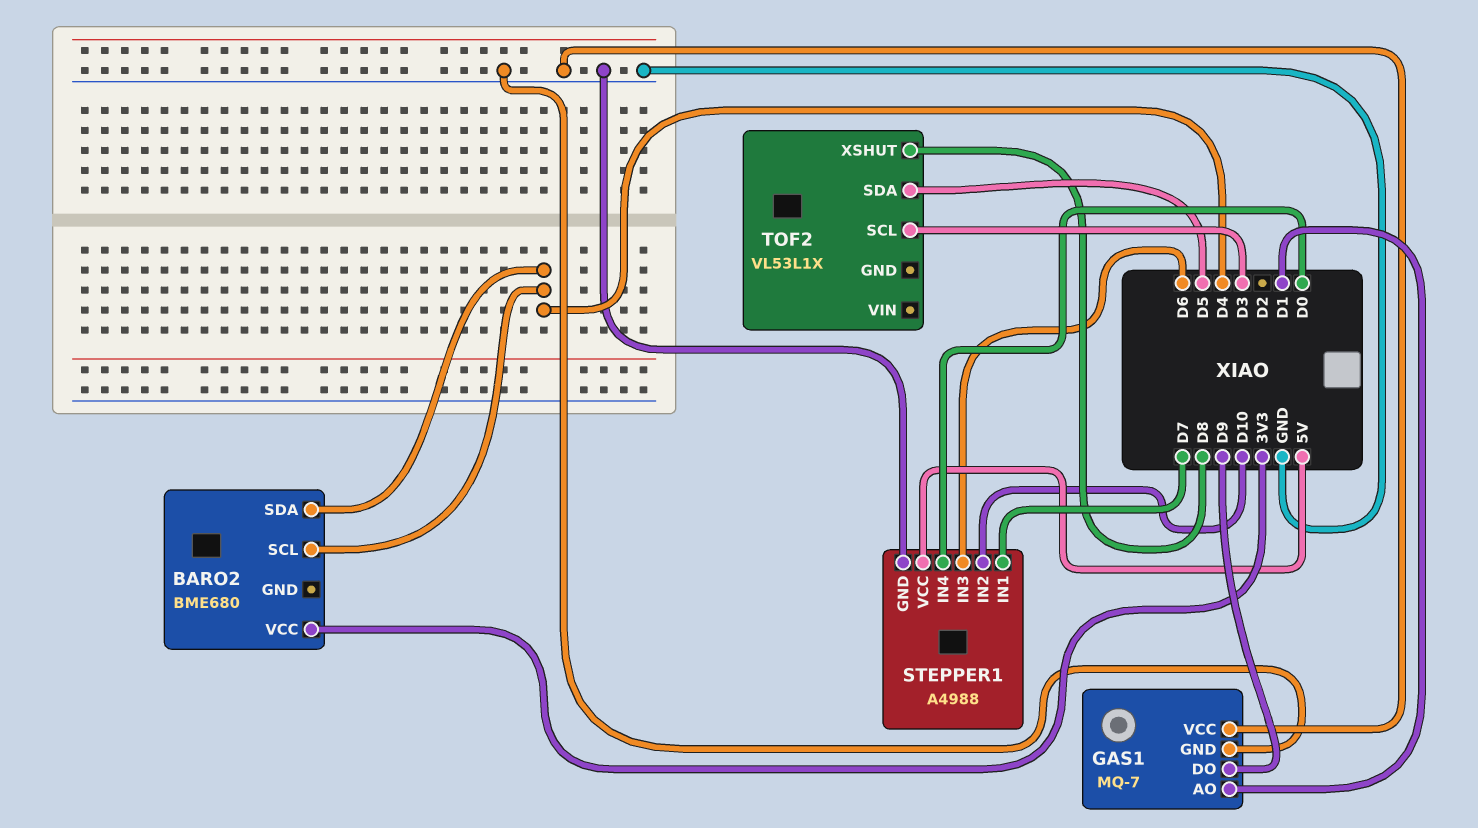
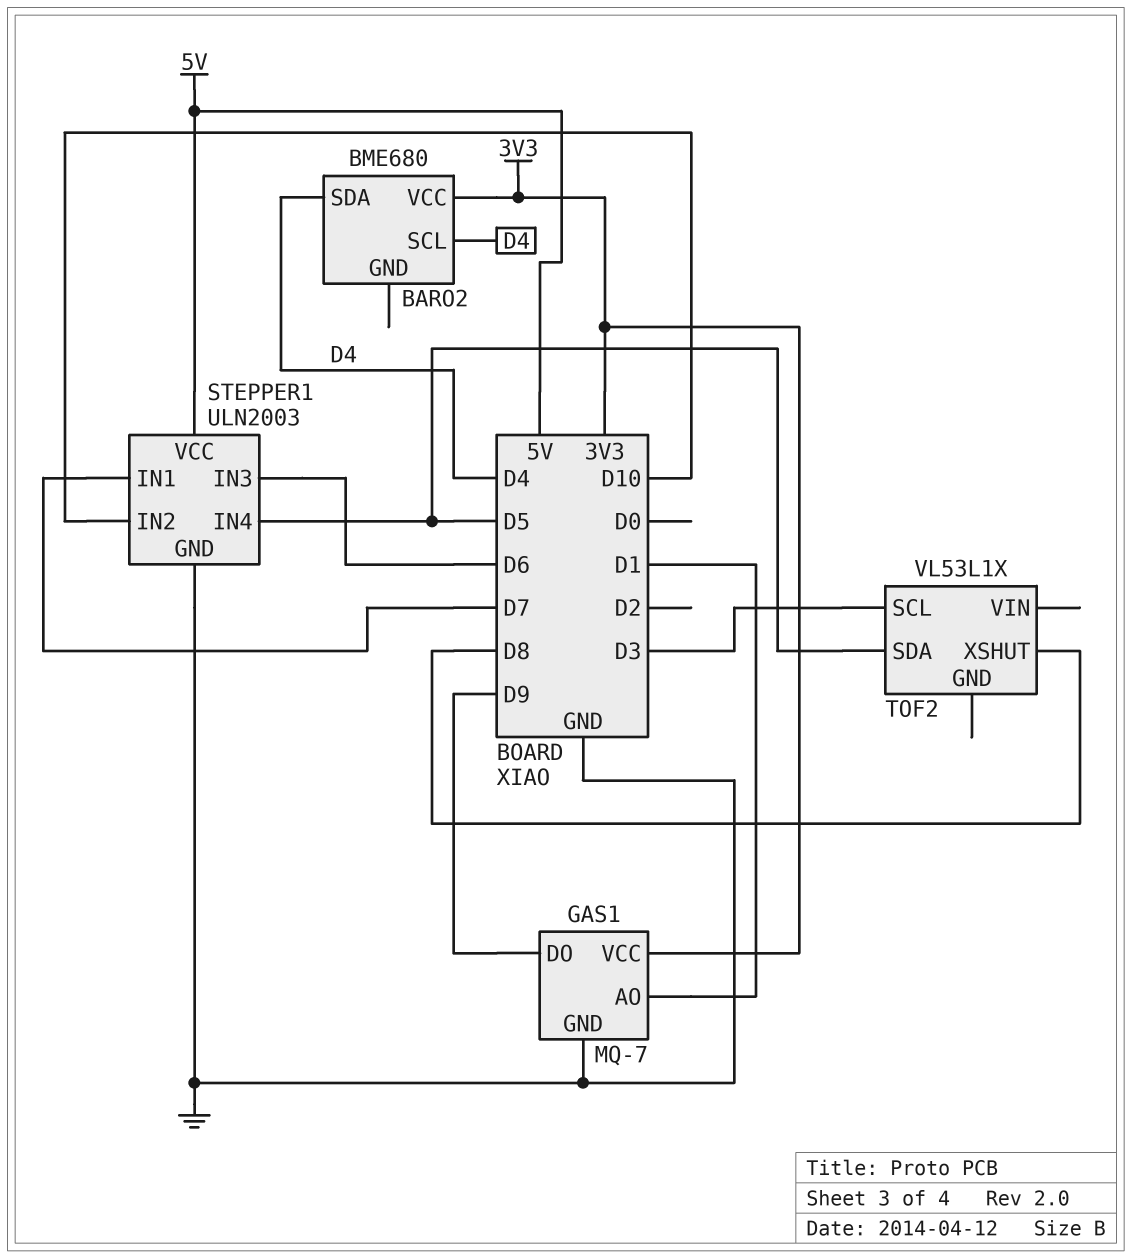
GAS1 pin VCC: GND -> 3V3
STEPPER1: A4988 -> ULN2003
STEPPER1 pin IN4: D0 -> D5

